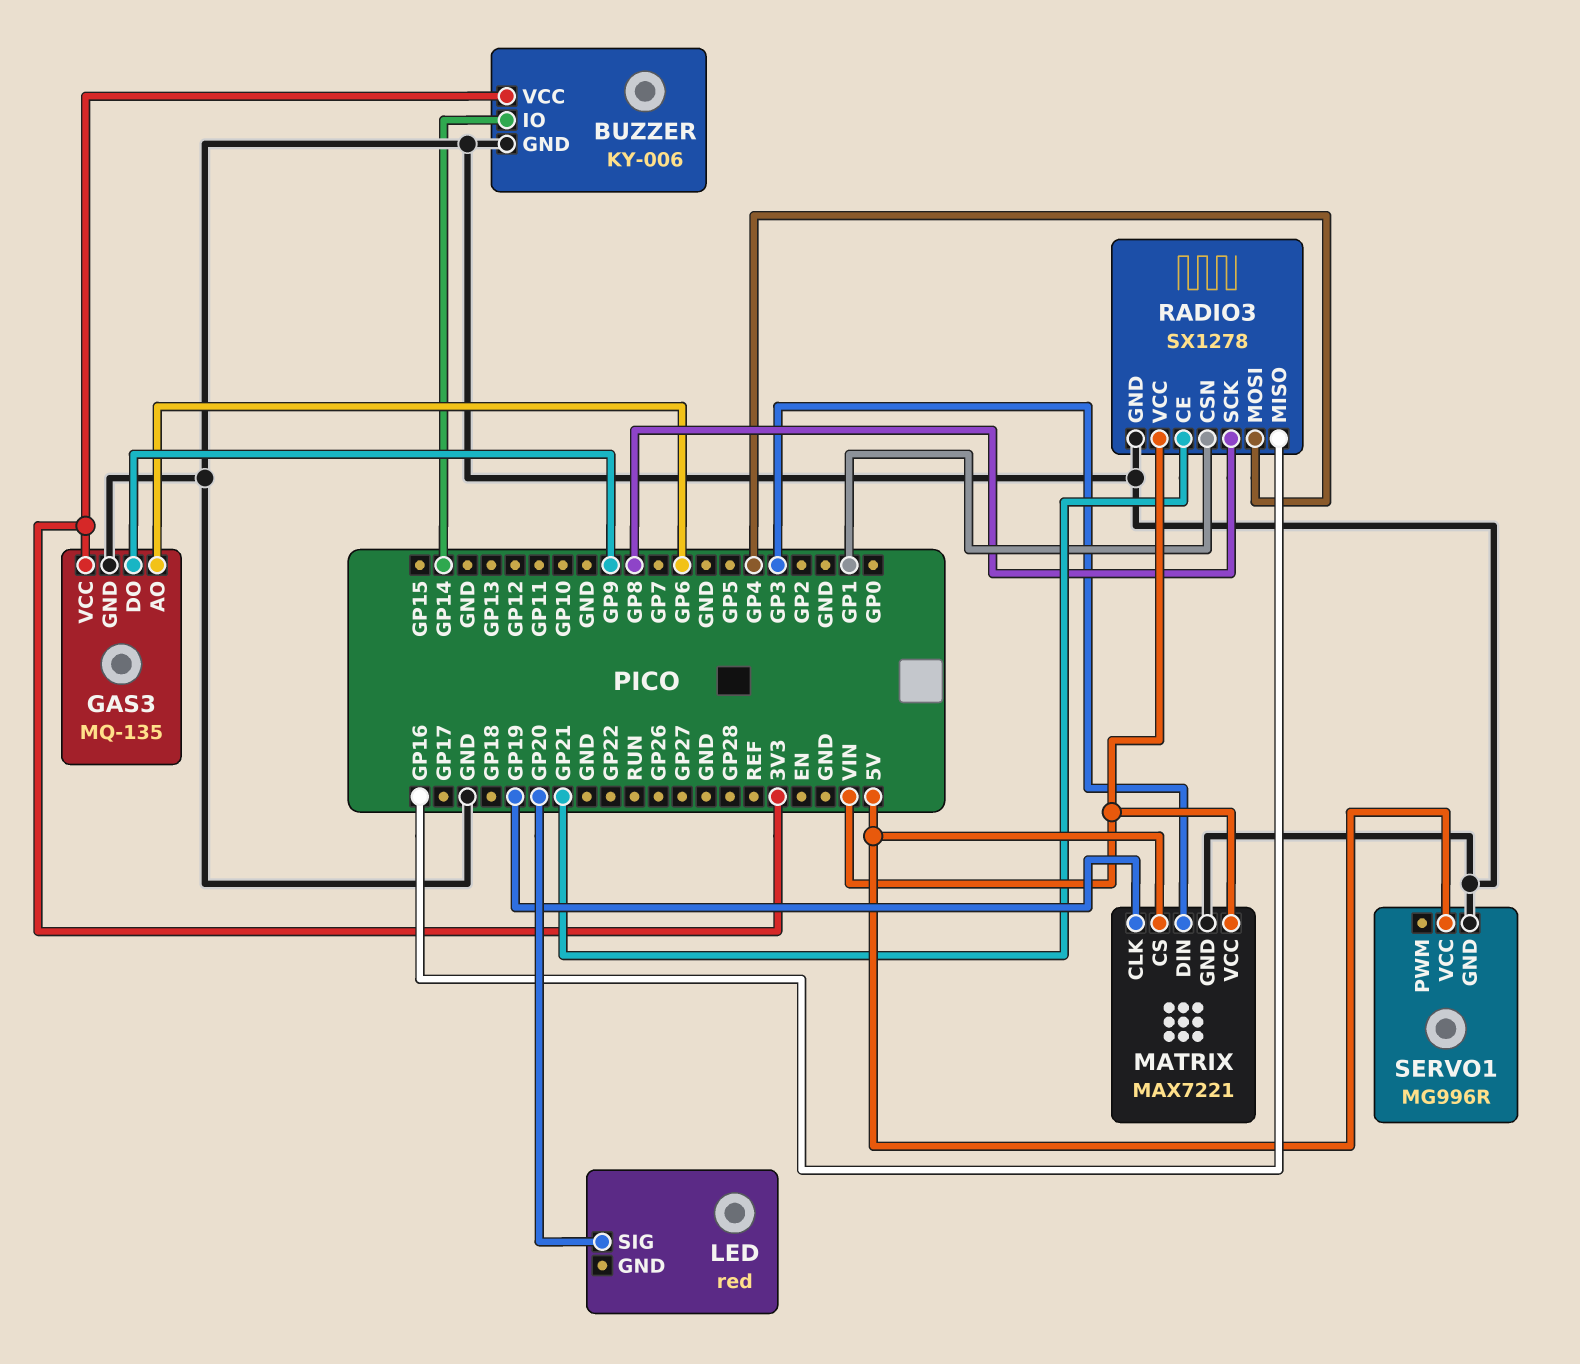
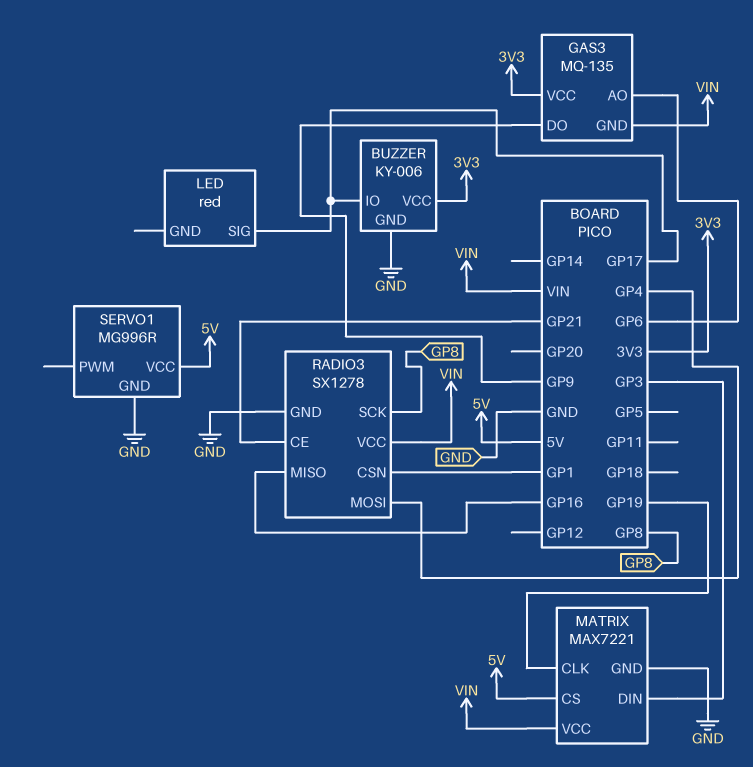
BUZZER pin IO: GP14 -> GP17
GAS3 pin GND: GND -> VIN
LED pin SIG: GP20 -> GP17

